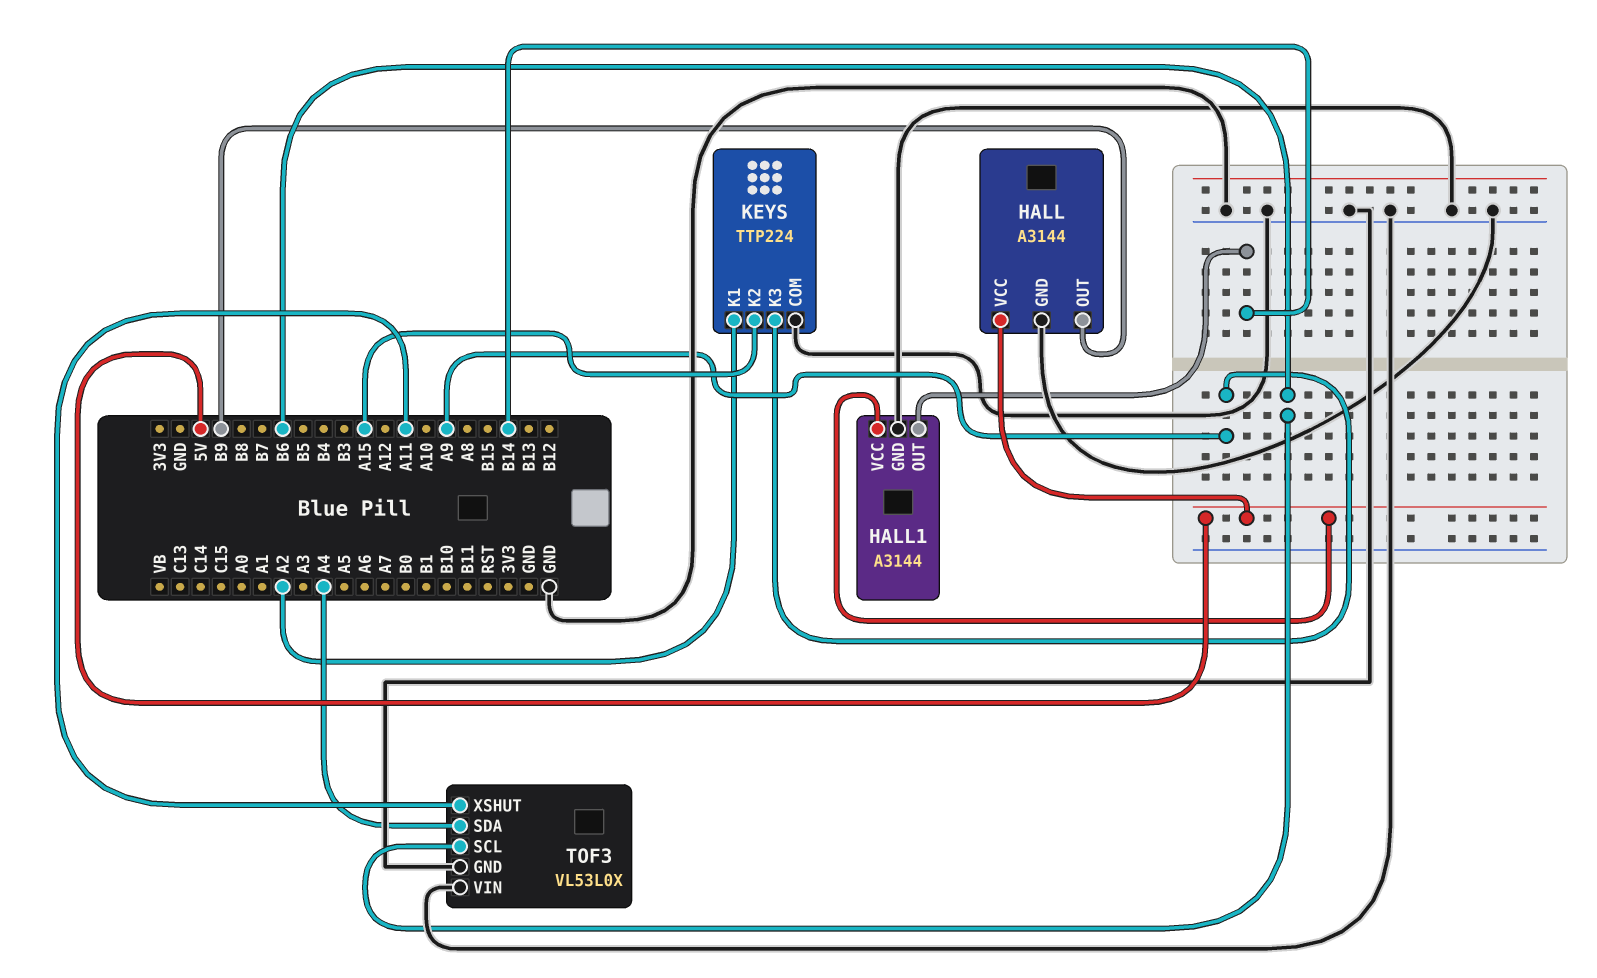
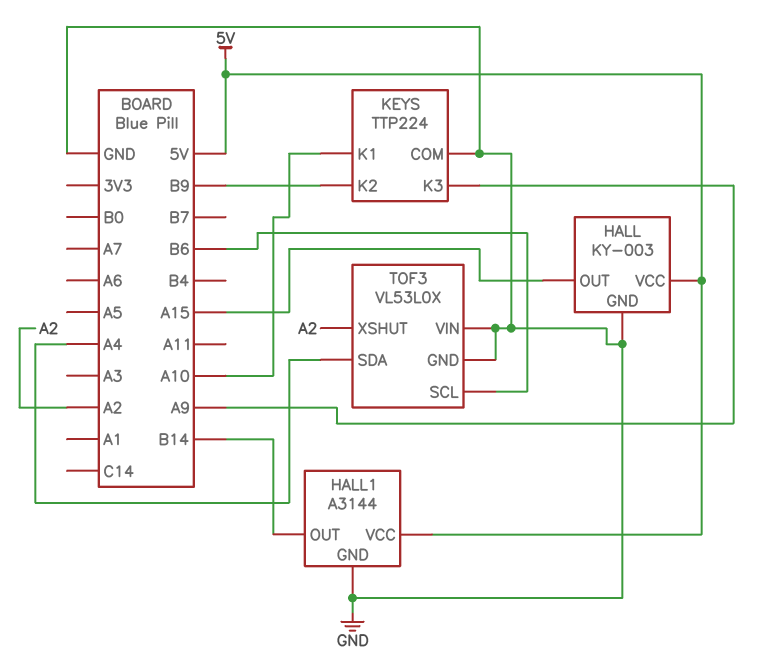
HALL: A3144 -> KY-003
HALL pin OUT: B9 -> A15
KEYS pin K1: A2 -> A10
KEYS pin K2: A15 -> B9
TOF3 pin XSHUT: A11 -> A2

